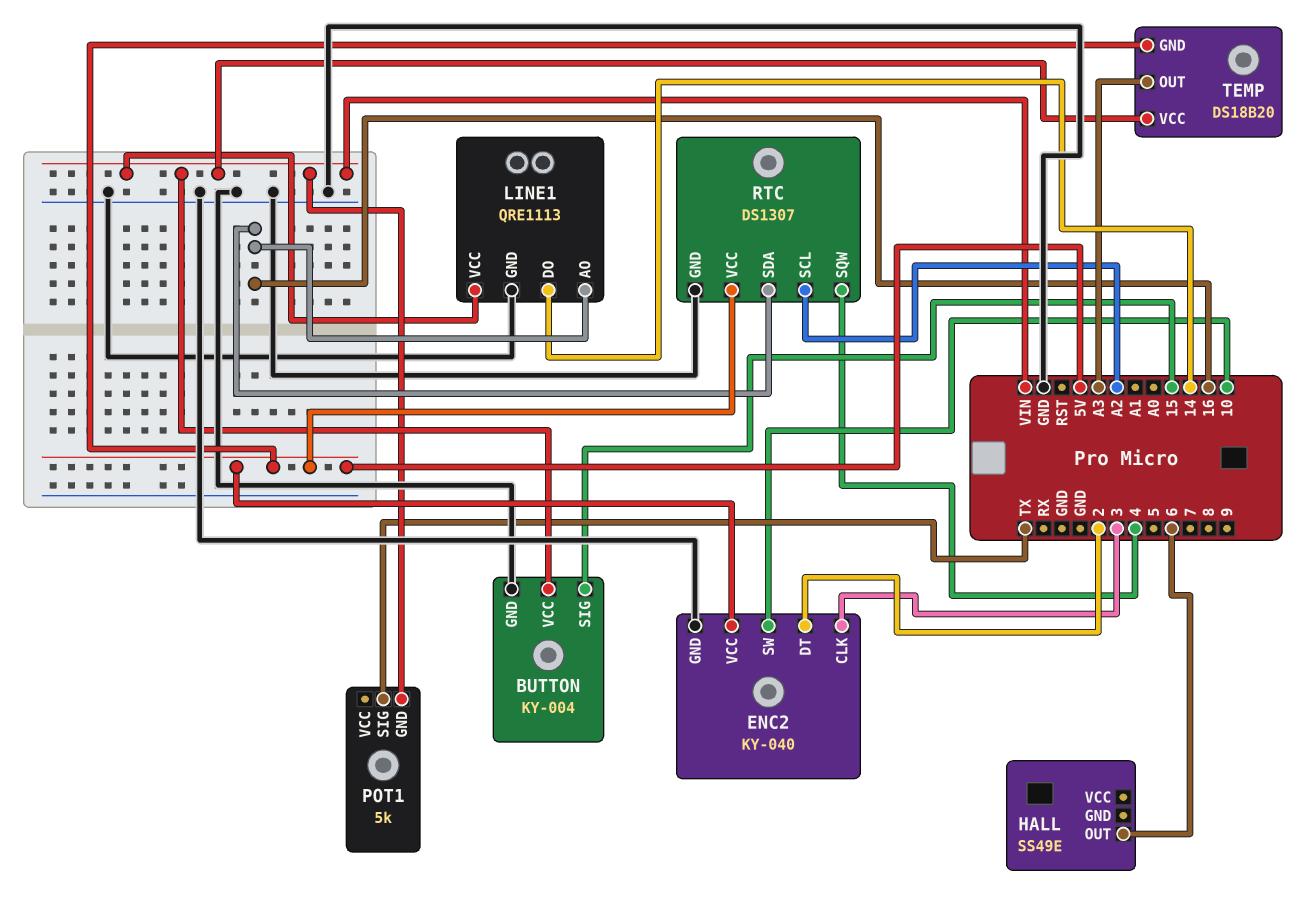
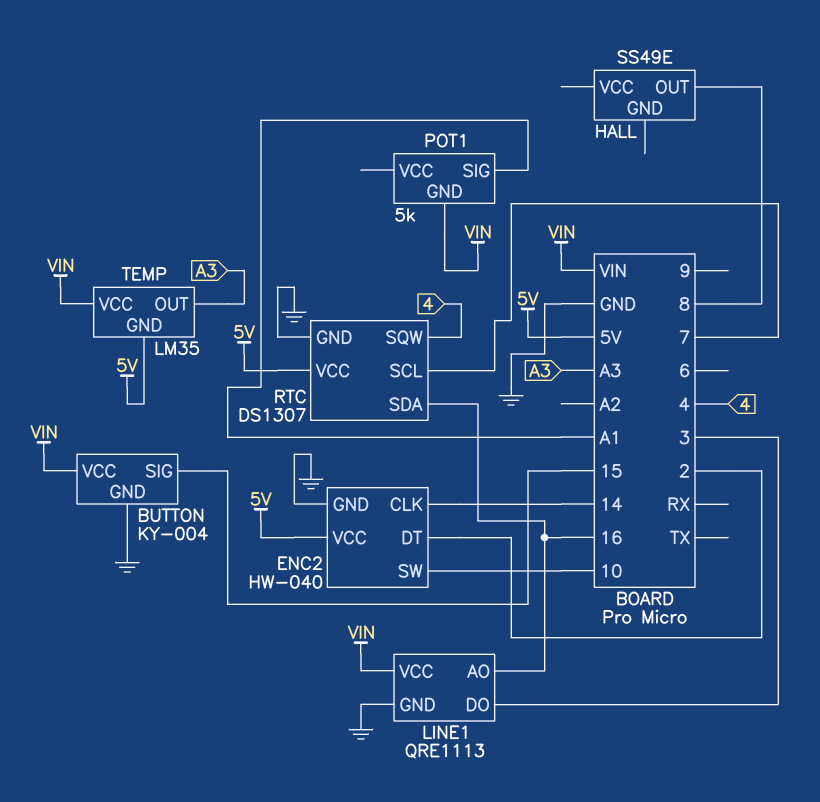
ENC2: KY-040 -> HW-040
ENC2 pin CLK: 3 -> 14
HALL pin OUT: 6 -> 8
LINE1 pin DO: 14 -> 3
POT1 pin SIG: TX -> A1
RTC pin SCL: A2 -> 7
TEMP: DS18B20 -> LM35

